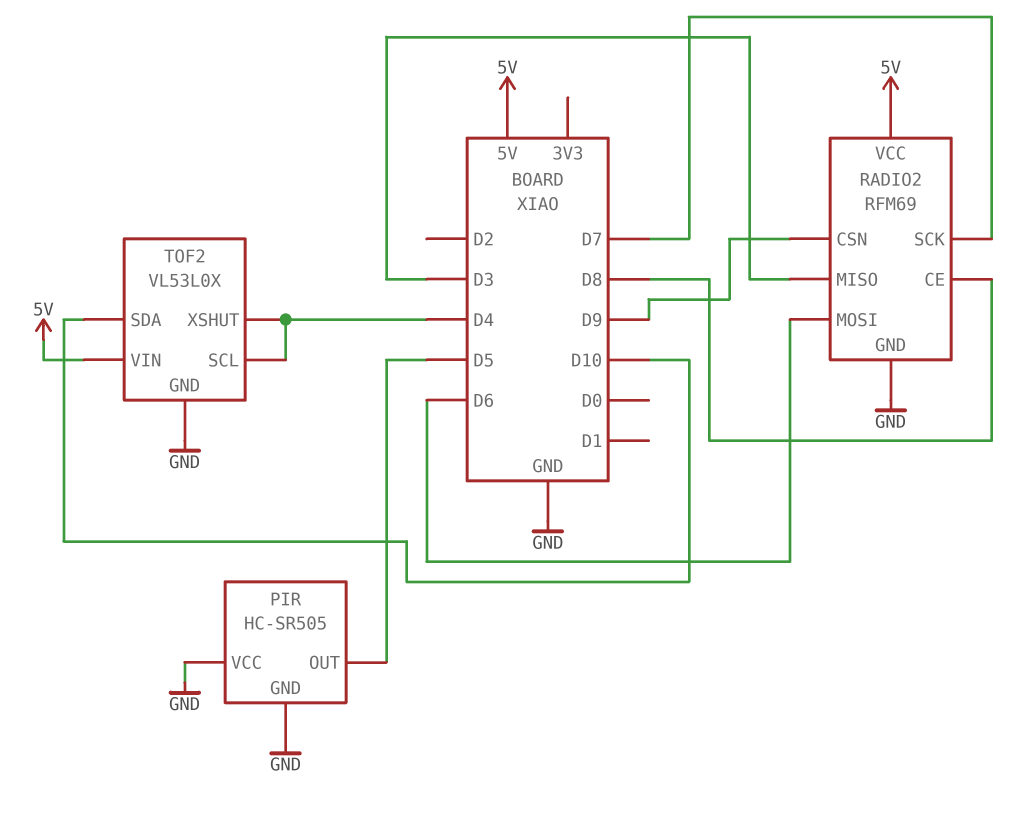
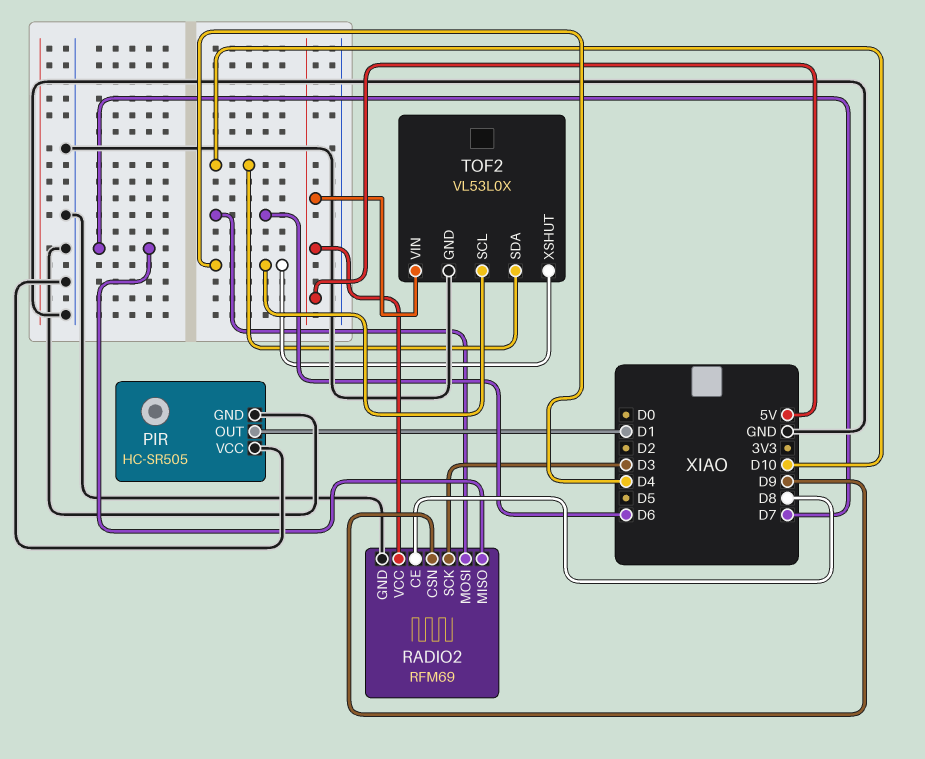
PIR pin OUT: D5 -> D1
RADIO2 pin MISO: D3 -> D7
RADIO2 pin SCK: D7 -> D3

